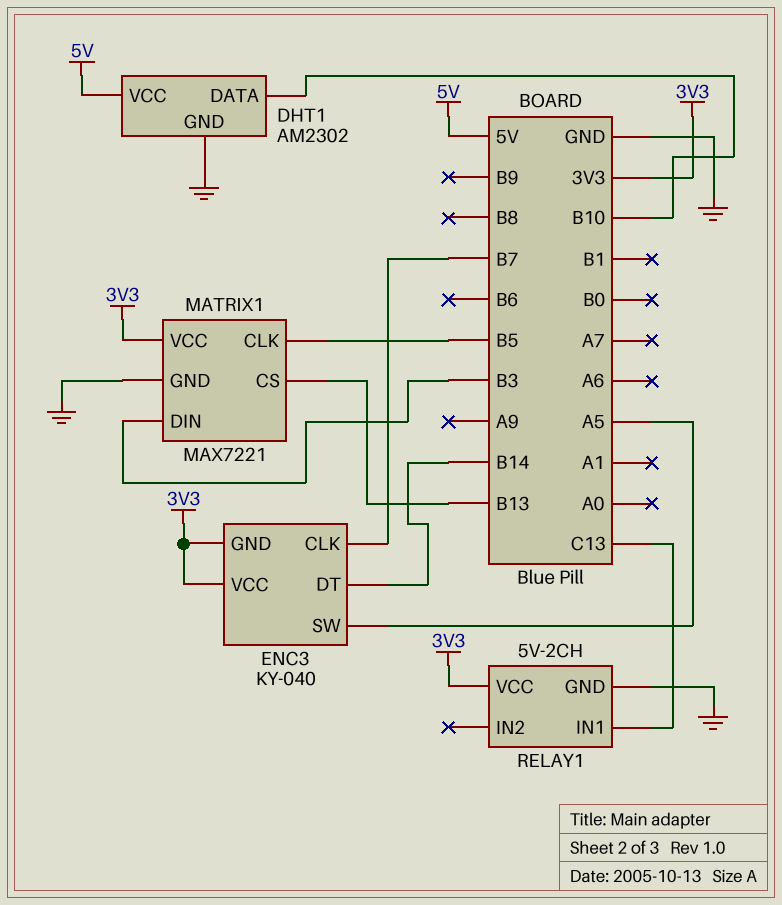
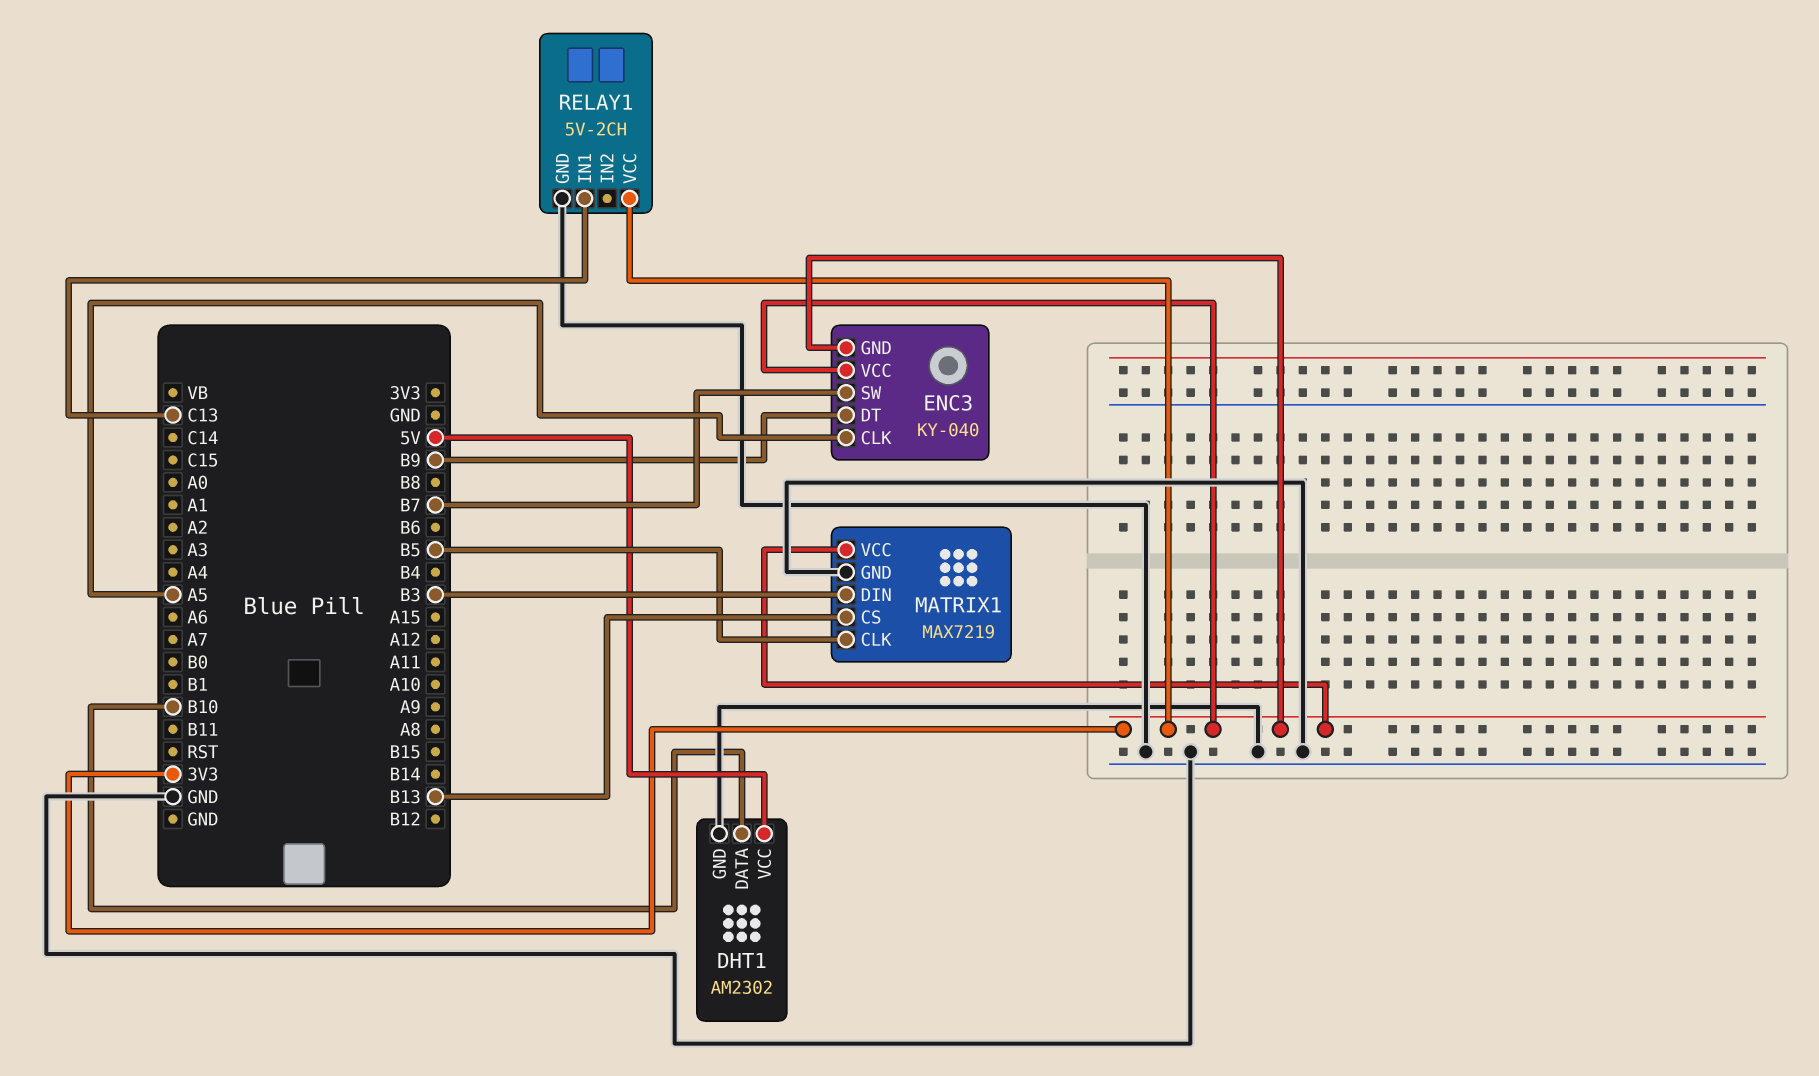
ENC3 pin CLK: B7 -> A5
ENC3 pin DT: B14 -> B9
ENC3 pin SW: A5 -> B7
MATRIX1: MAX7221 -> MAX7219

